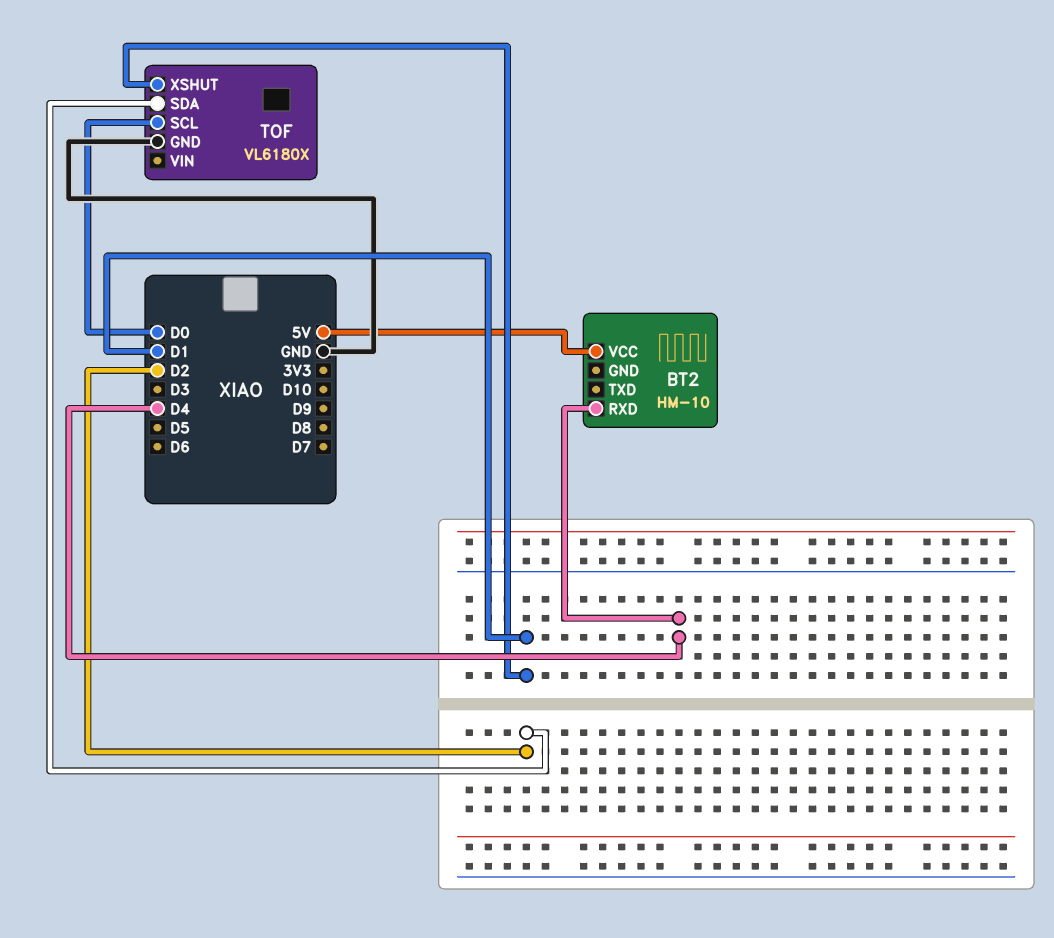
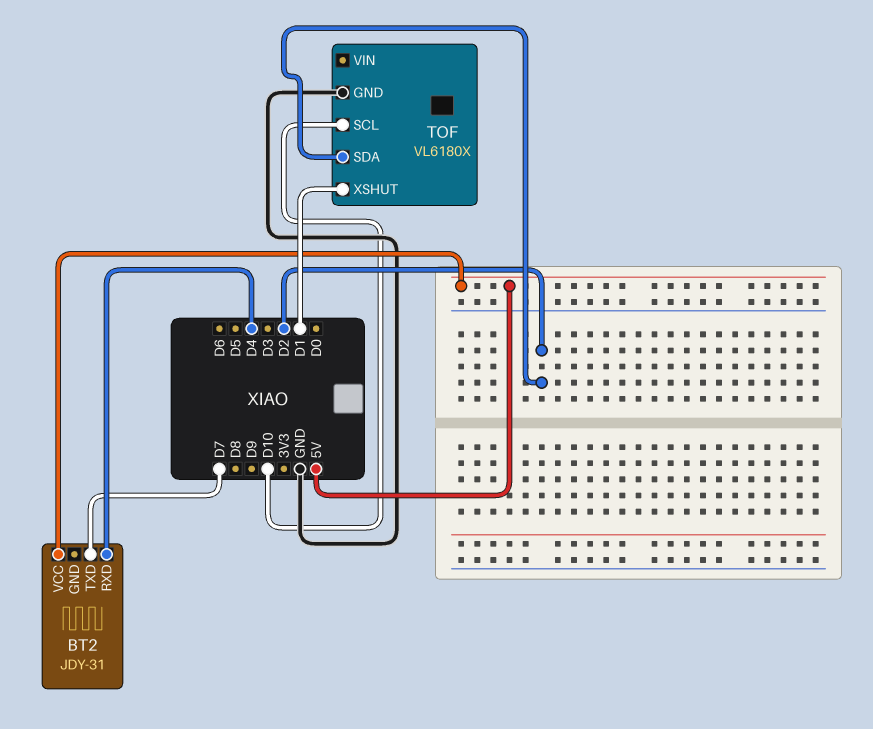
BT2: HM-10 -> JDY-31
BT2 pin TXD: none -> D7
TOF pin SCL: D0 -> D10

